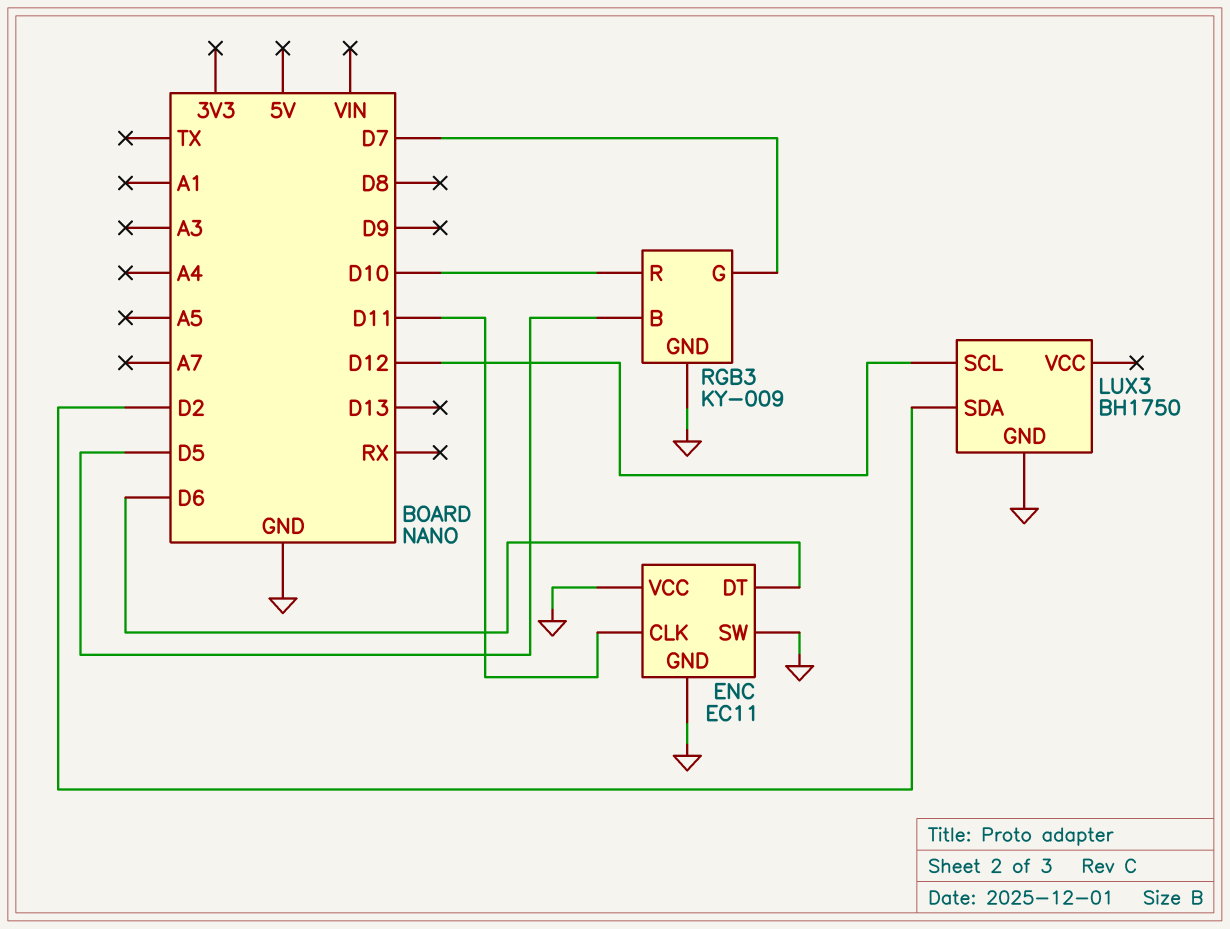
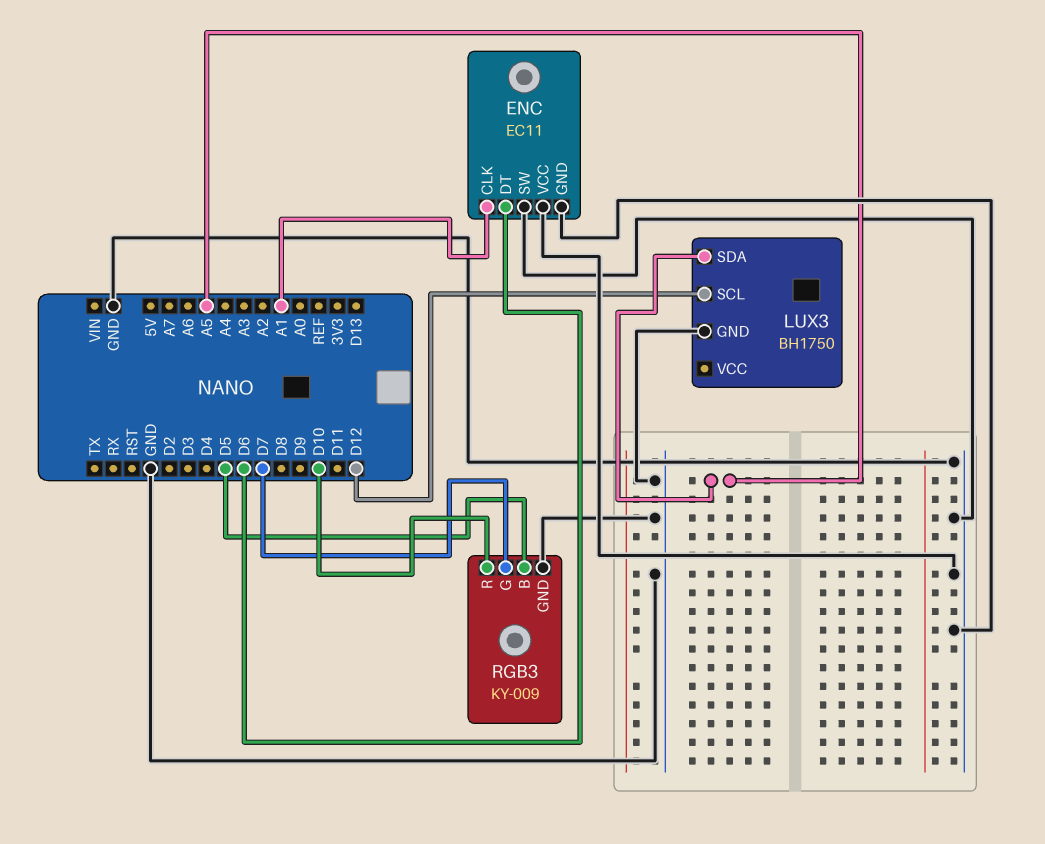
ENC pin CLK: D11 -> A1
LUX3 pin SDA: D2 -> A5

